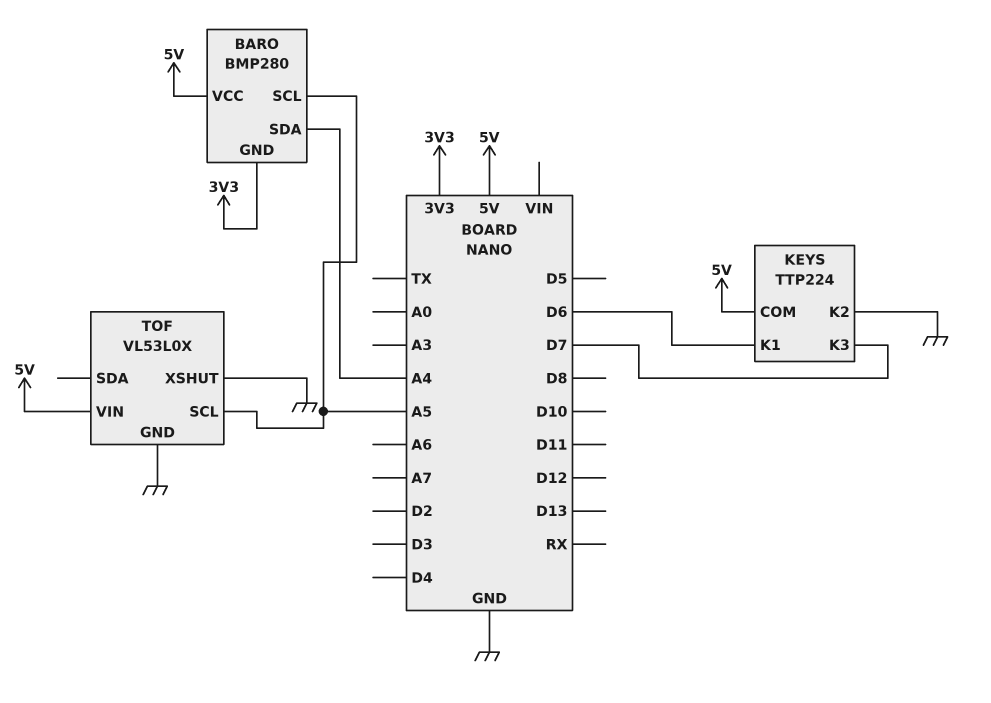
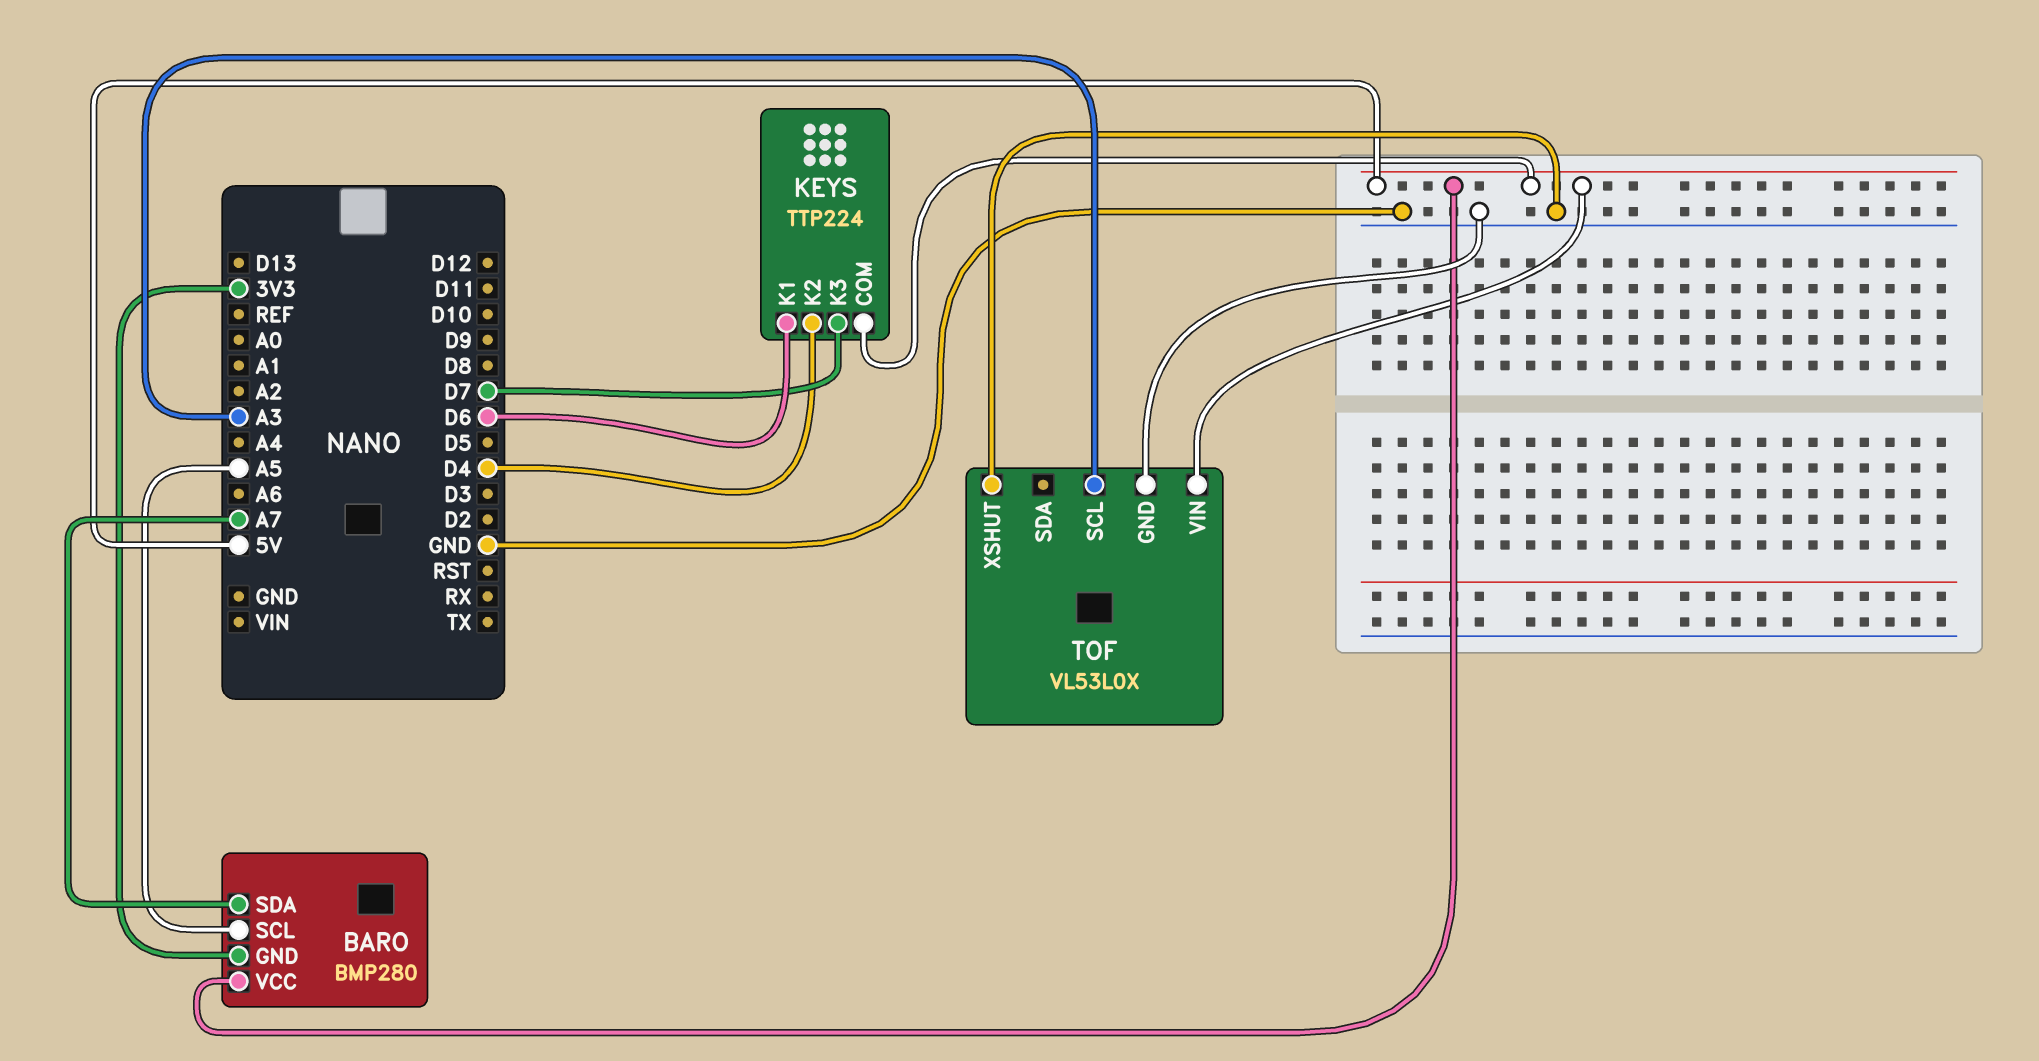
BARO pin SDA: A4 -> A7
KEYS pin K2: GND -> D4
TOF pin SCL: A5 -> A3

